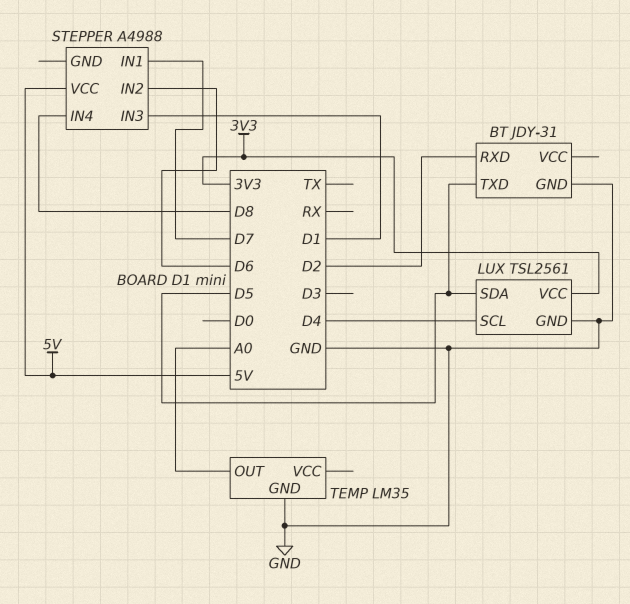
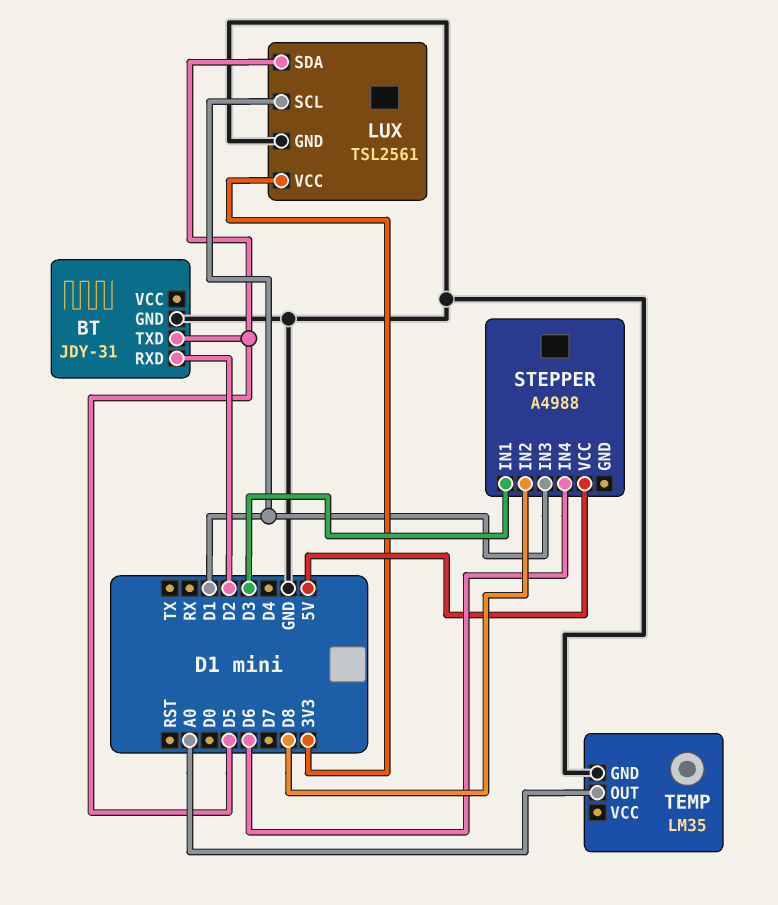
LUX pin SCL: D4 -> D1
STEPPER pin IN1: D7 -> D3
STEPPER pin IN2: D6 -> D8
STEPPER pin IN4: D8 -> D6

